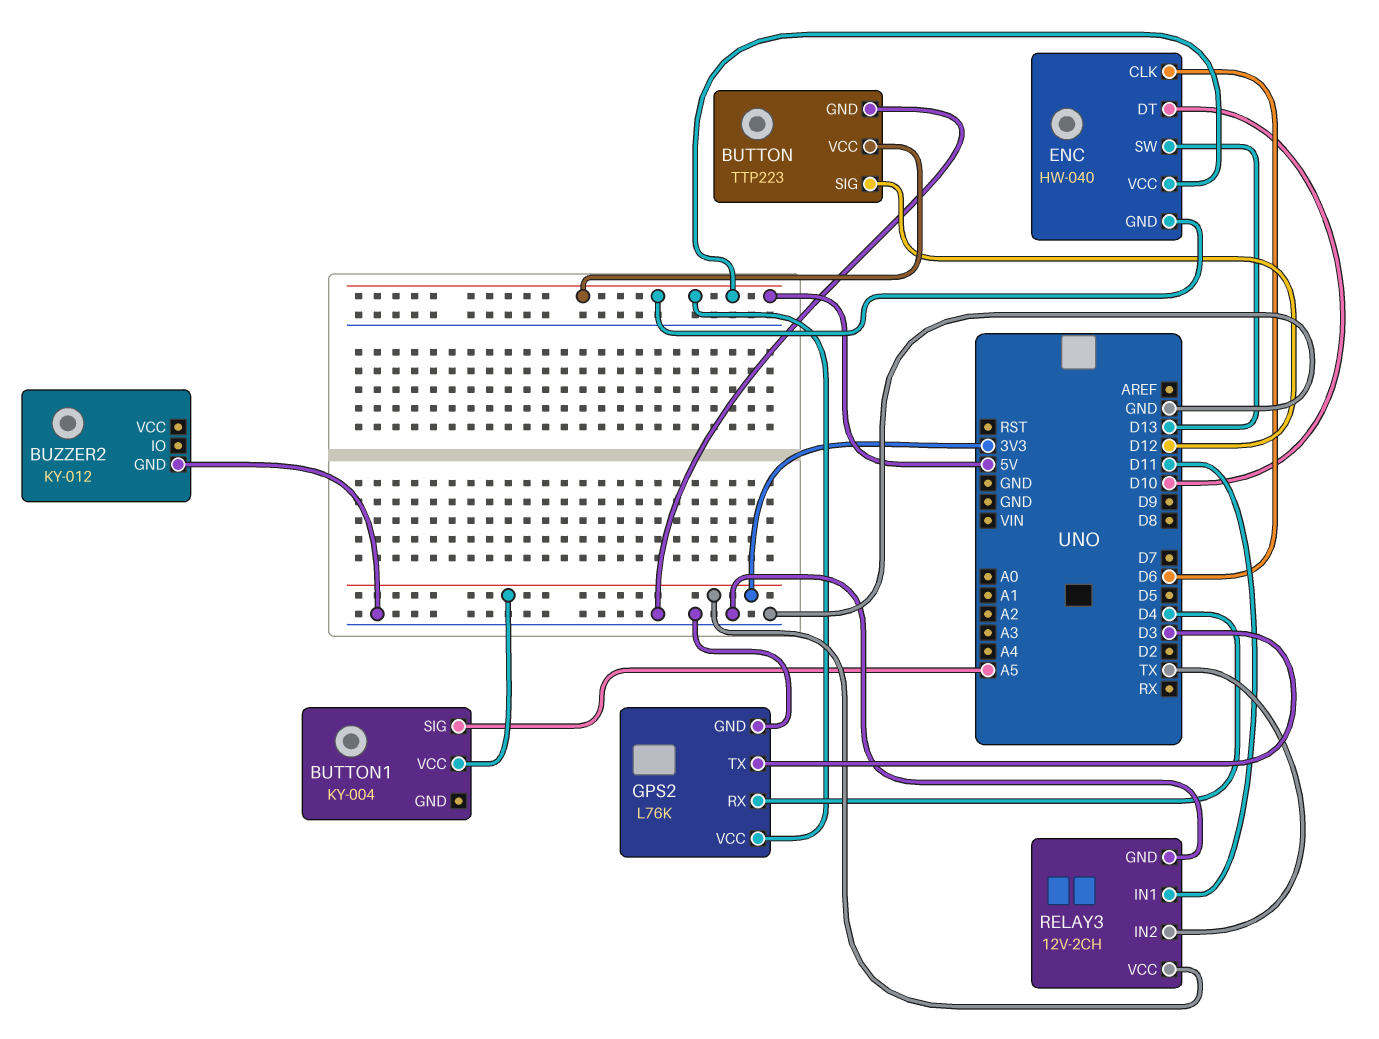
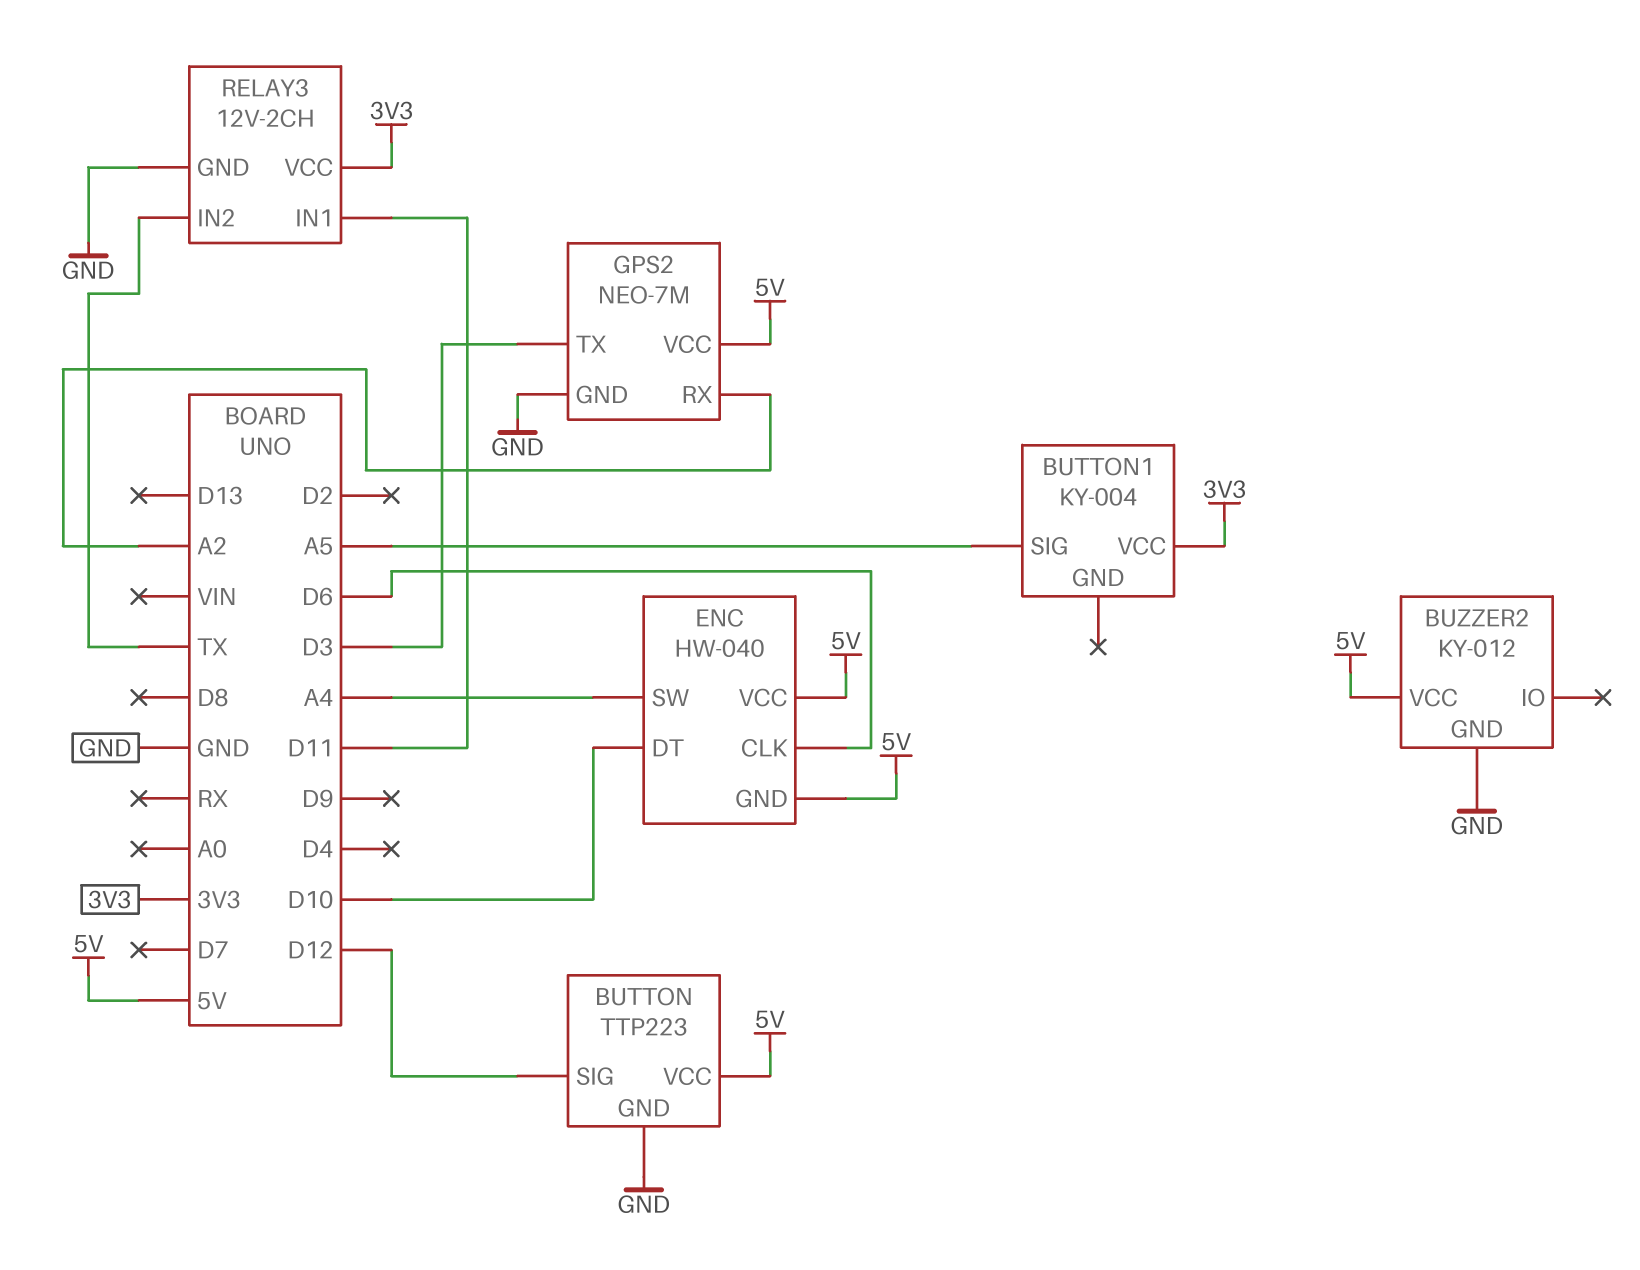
BUZZER2 pin VCC: none -> 5V
ENC pin SW: D13 -> A4
GPS2: L76K -> NEO-7M
GPS2 pin RX: D4 -> A2

